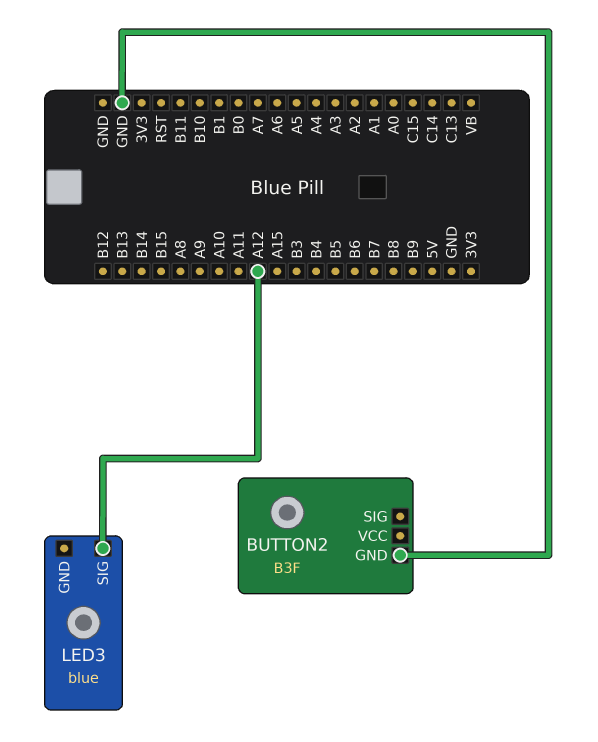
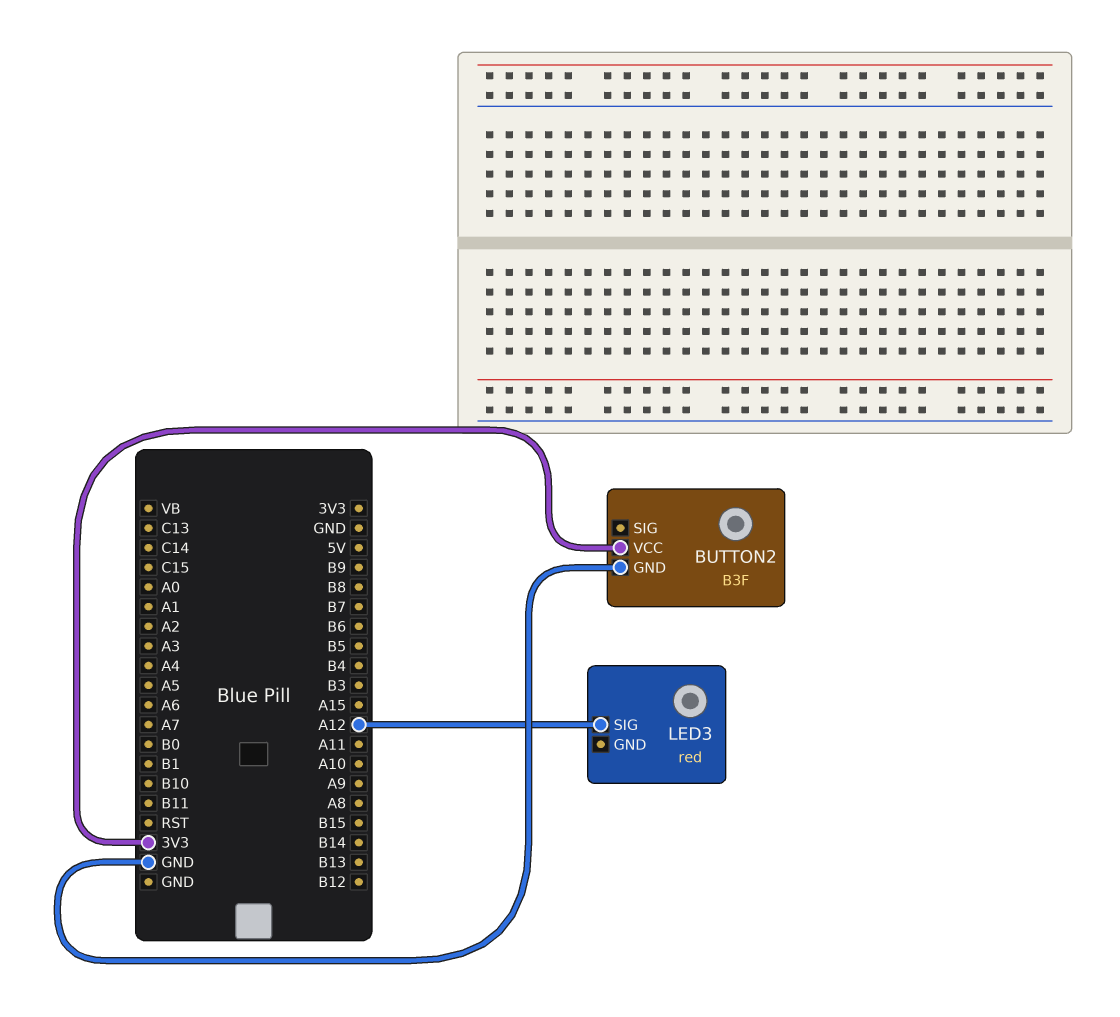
BUTTON2 pin VCC: none -> 3V3
LED3: blue -> red

